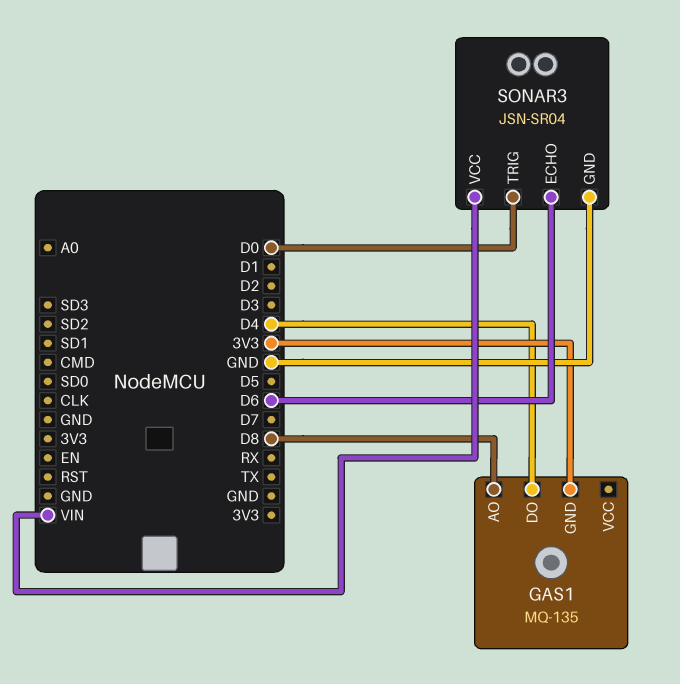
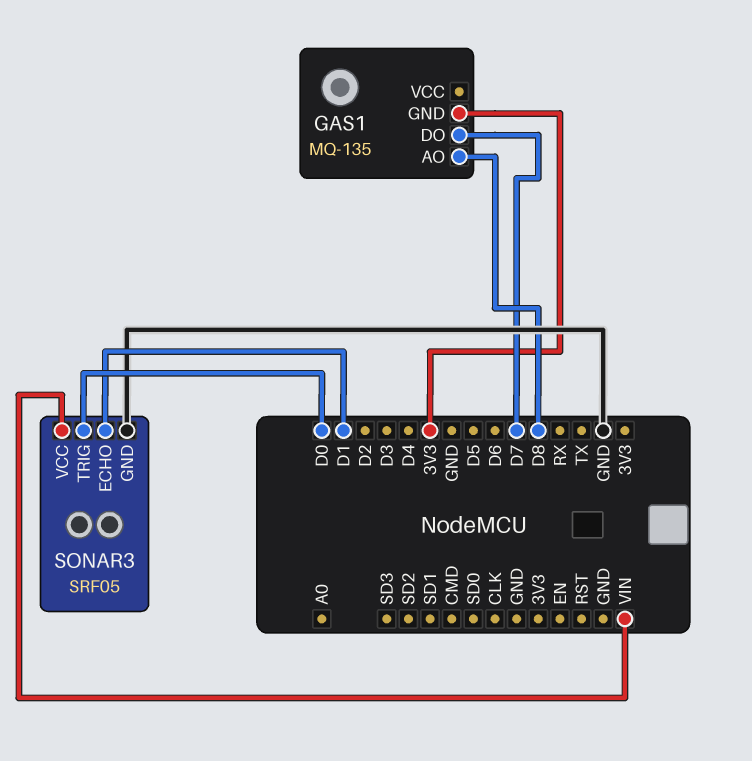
GAS1 pin DO: D4 -> D7
SONAR3: JSN-SR04 -> SRF05
SONAR3 pin ECHO: D6 -> D1

